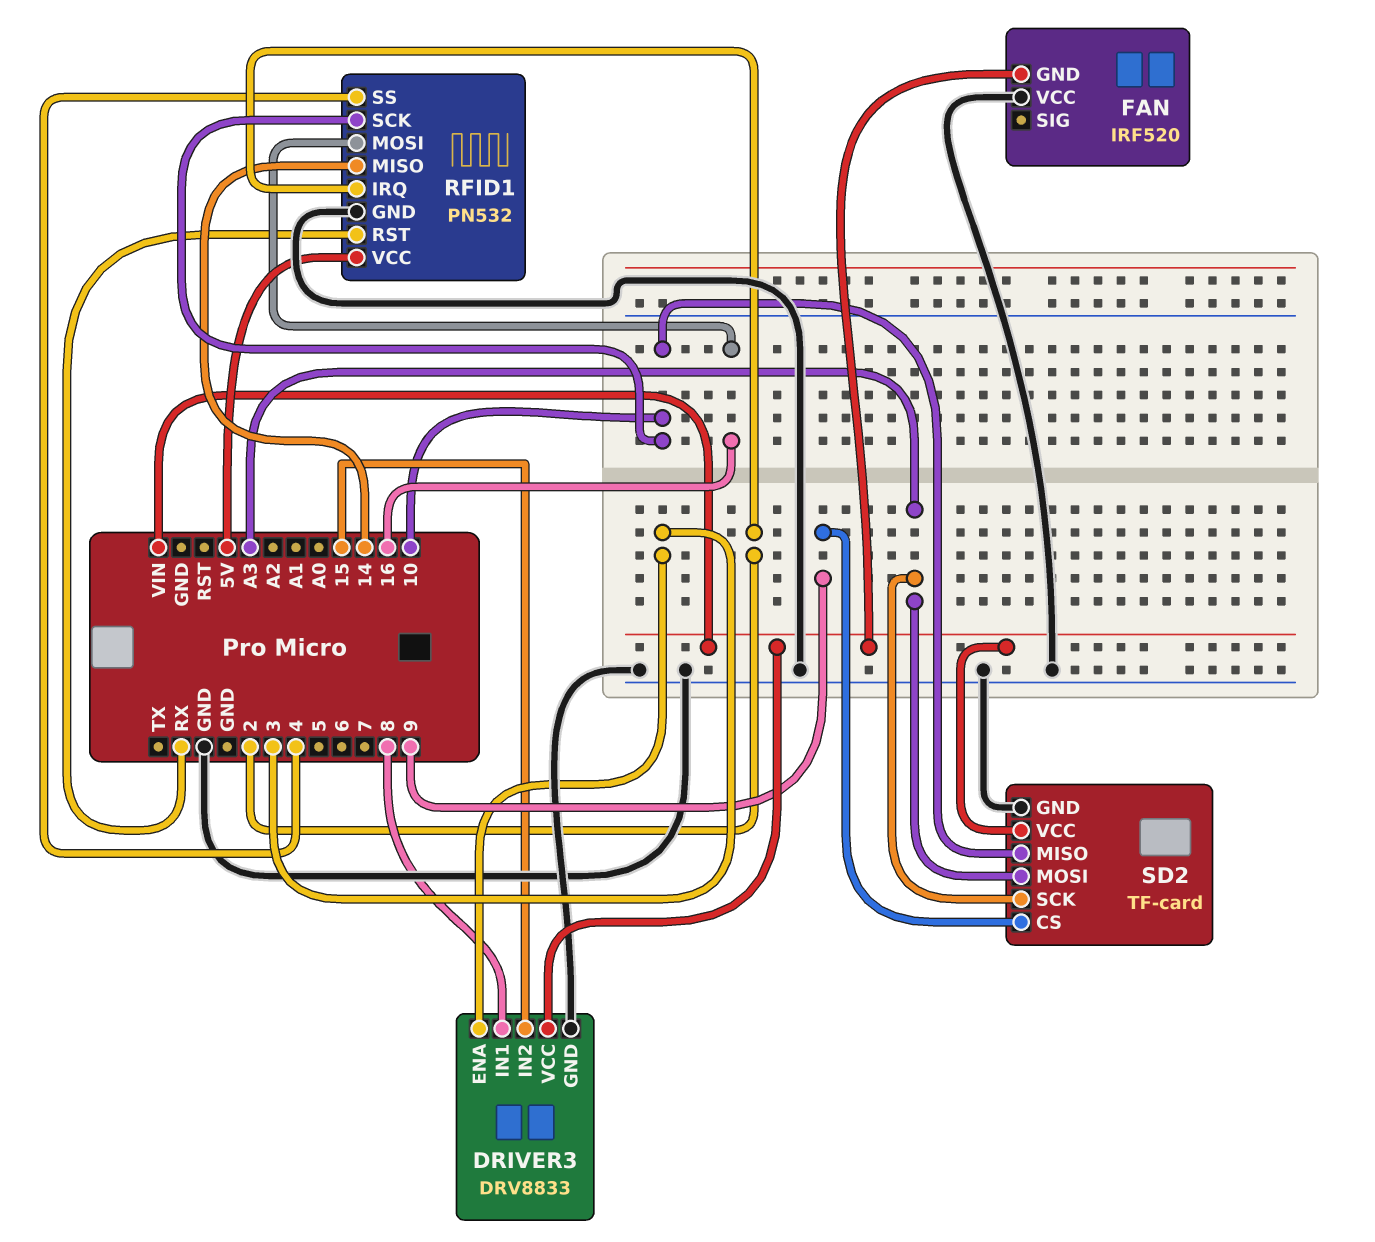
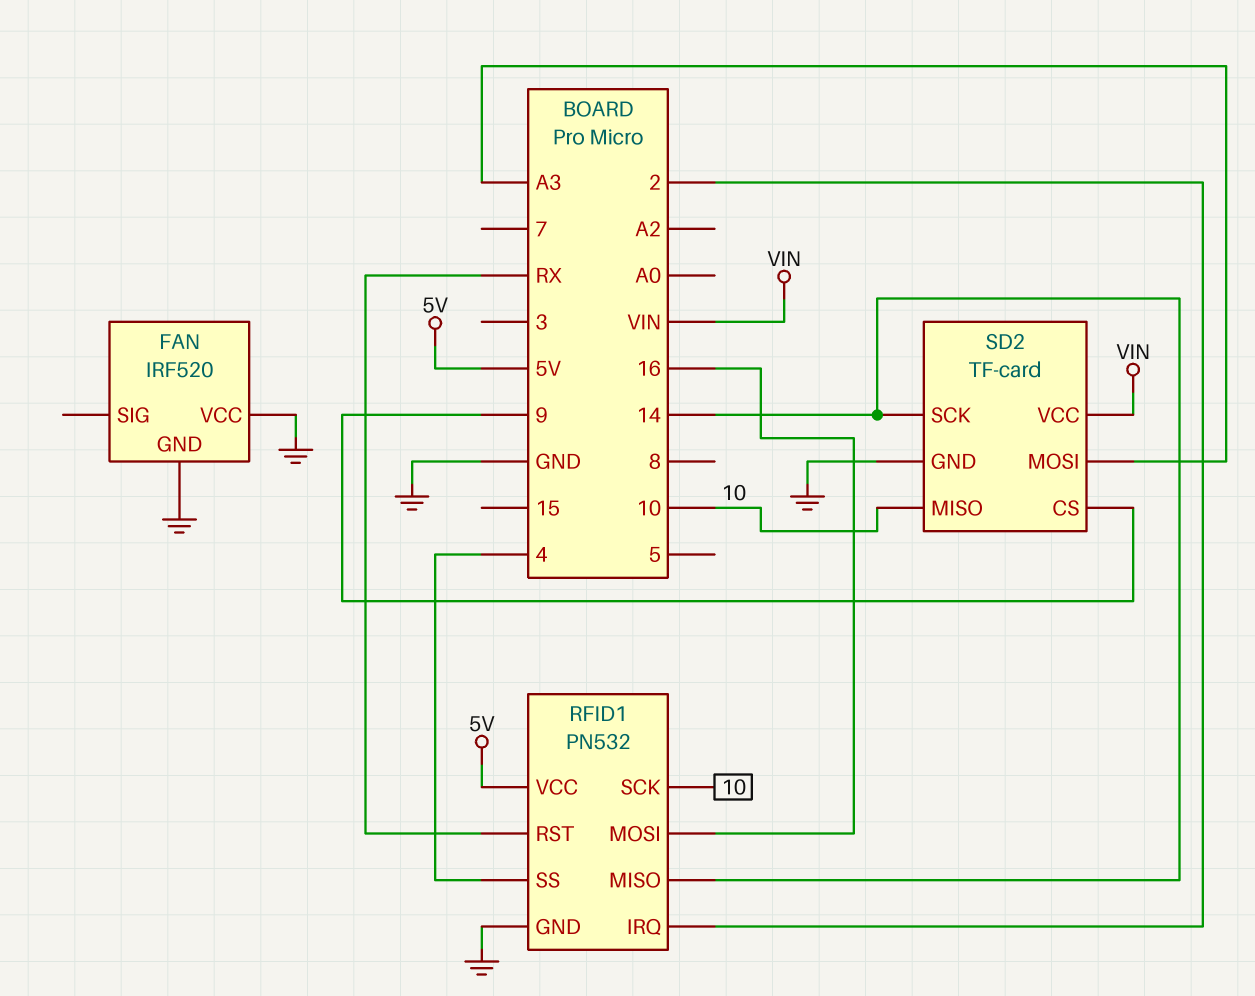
DRIVER3: DRV8833 -> none
DRIVER3 pin ENA: 3 -> none
DRIVER3 pin GND: GND -> none
DRIVER3 pin IN1: 8 -> none
DRIVER3 pin IN2: 15 -> none
DRIVER3 pin VCC: VIN -> none
FAN pin GND: VIN -> GND
SD2 pin SCK: A3 -> 14

